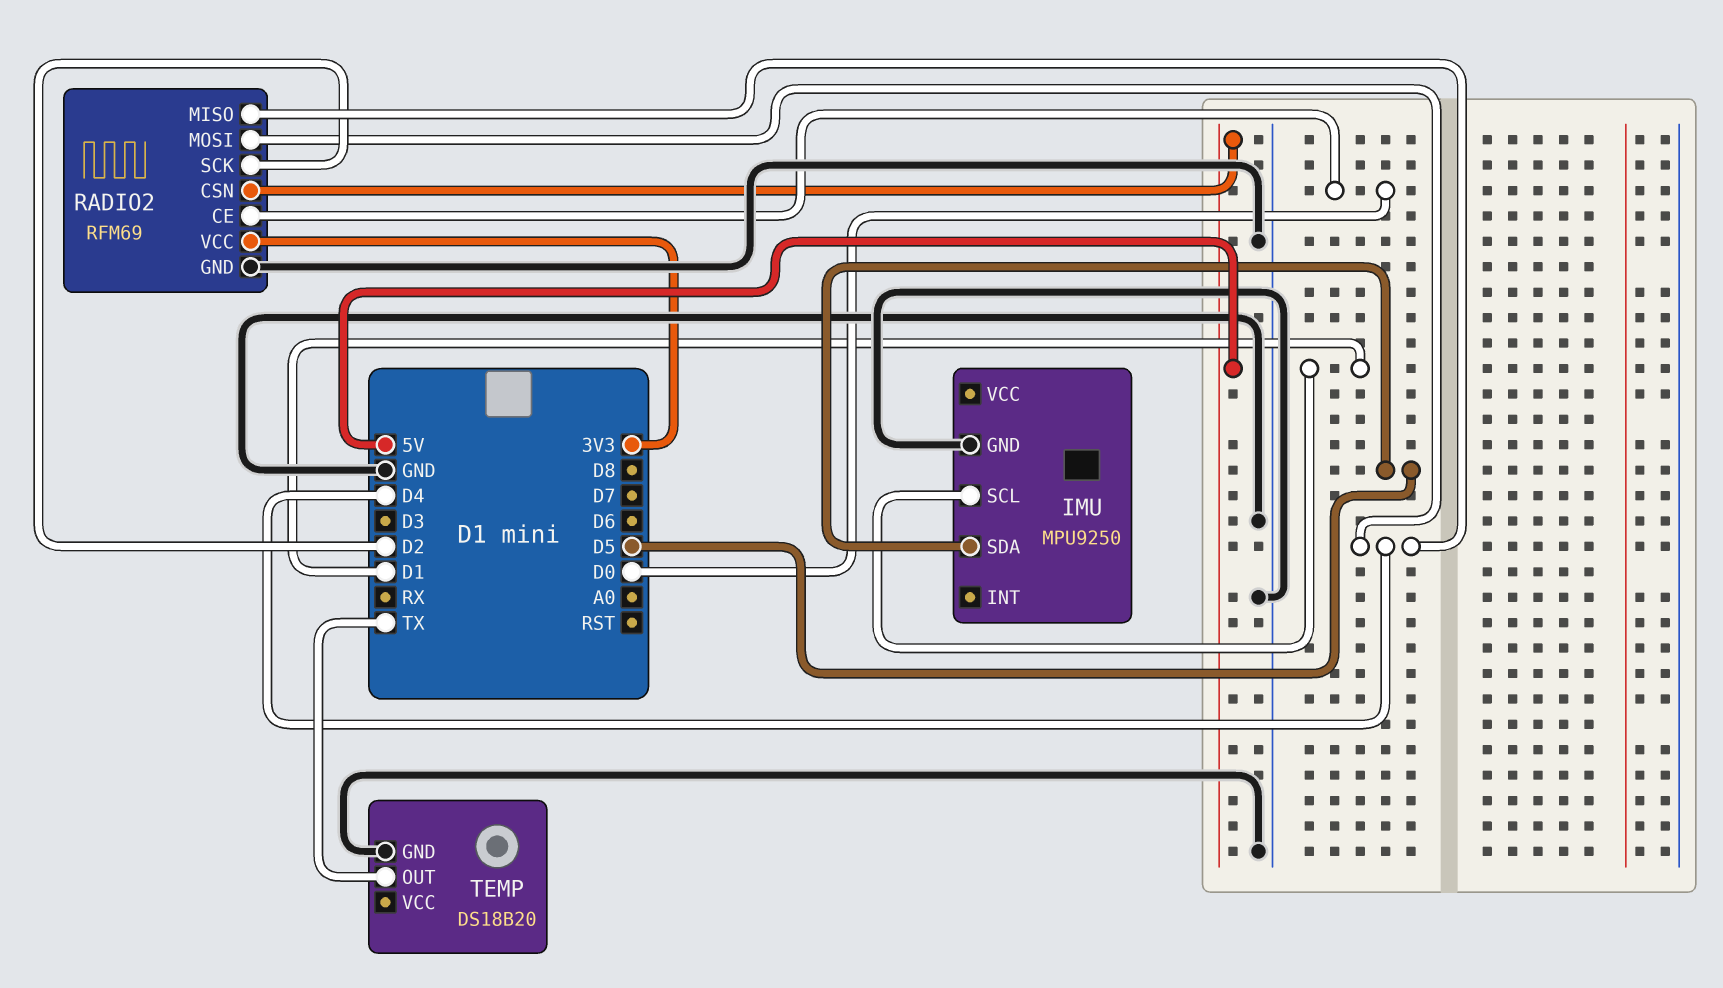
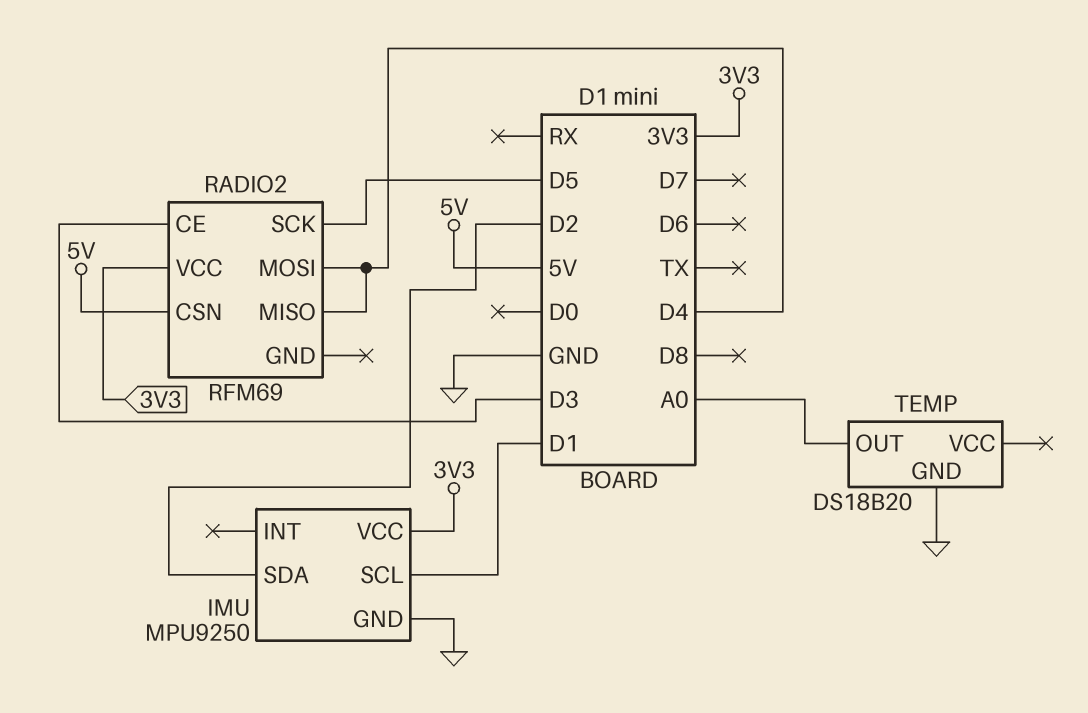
IMU pin SDA: D5 -> D2
IMU pin VCC: none -> 3V3
RADIO2 pin CE: D0 -> D3
RADIO2 pin GND: GND -> none
RADIO2 pin SCK: D2 -> D5
TEMP pin OUT: TX -> A0

